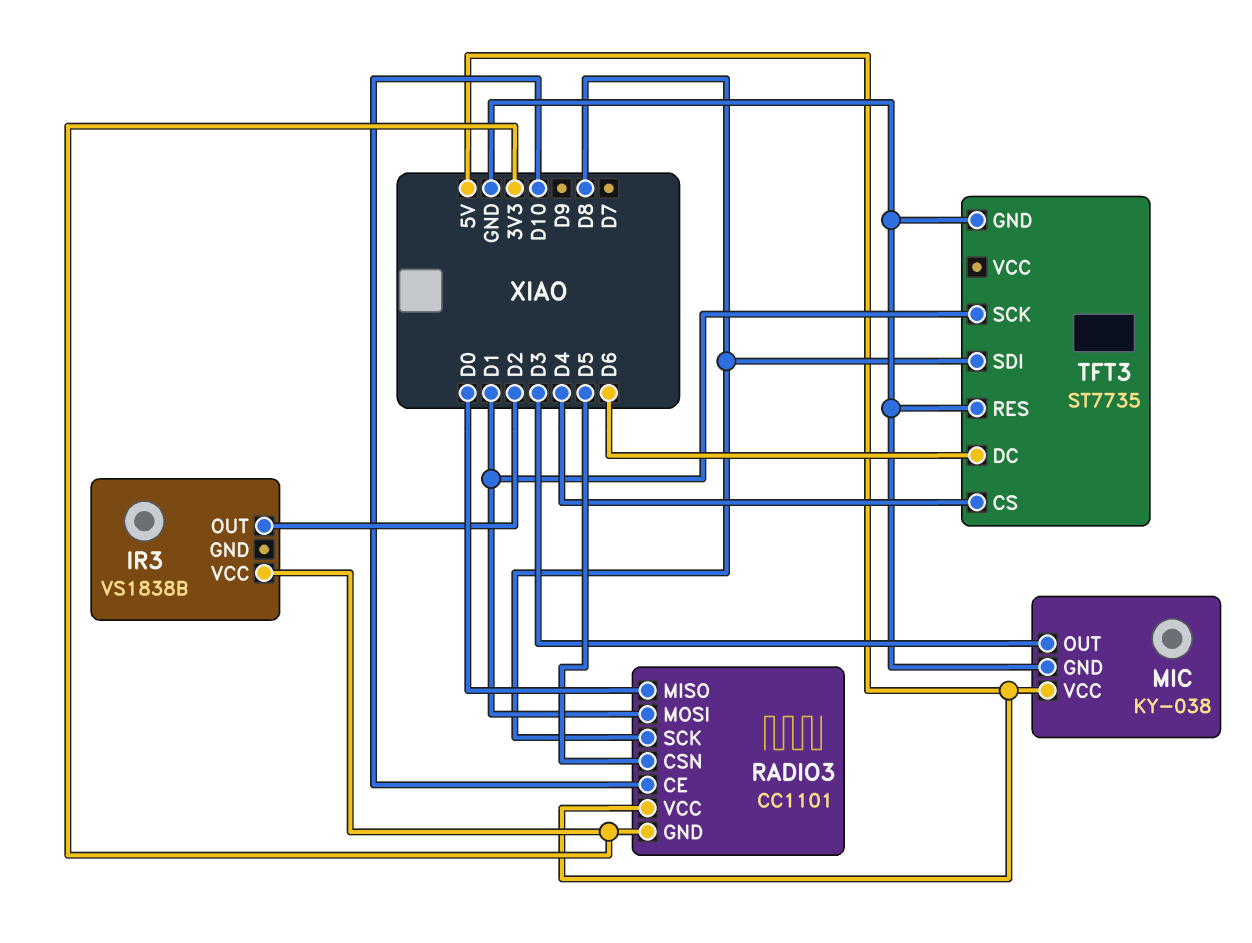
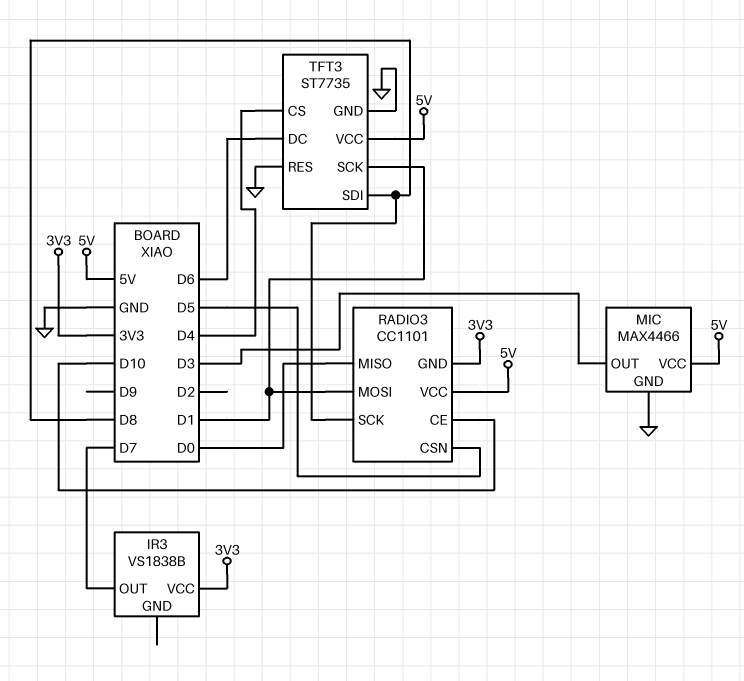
IR3 pin OUT: D2 -> D7
MIC: KY-038 -> MAX4466
TFT3 pin VCC: none -> 5V

